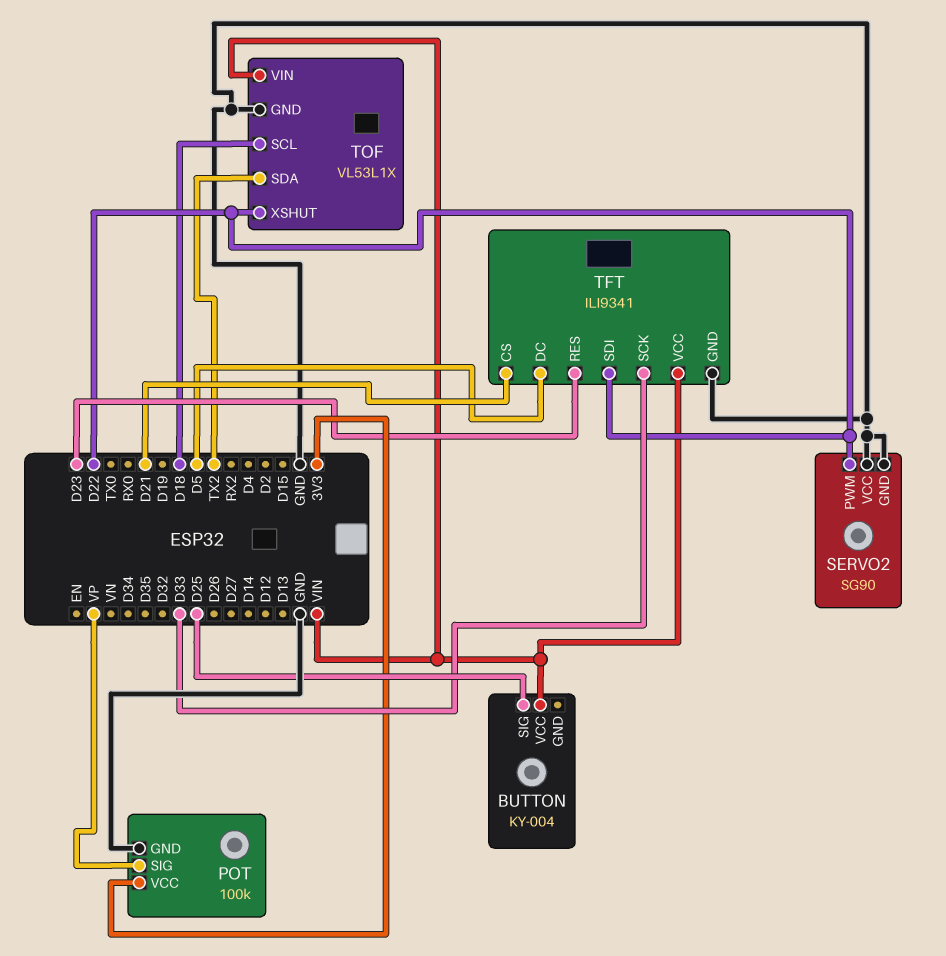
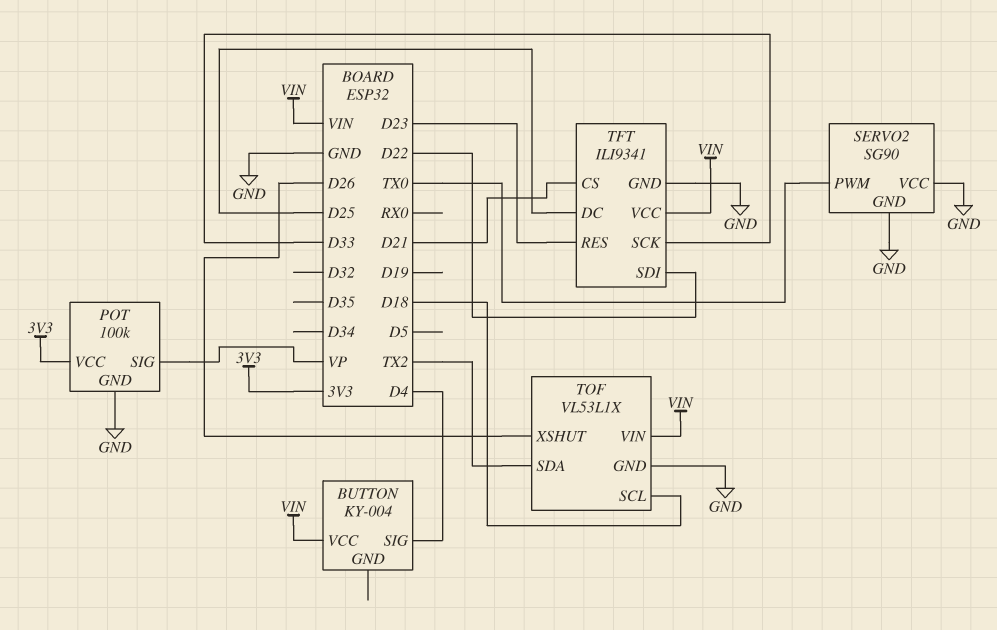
BUTTON pin SIG: D25 -> D4
SERVO2 pin PWM: D22 -> TX0
TFT pin DC: D5 -> D25
TOF pin XSHUT: D22 -> D26

